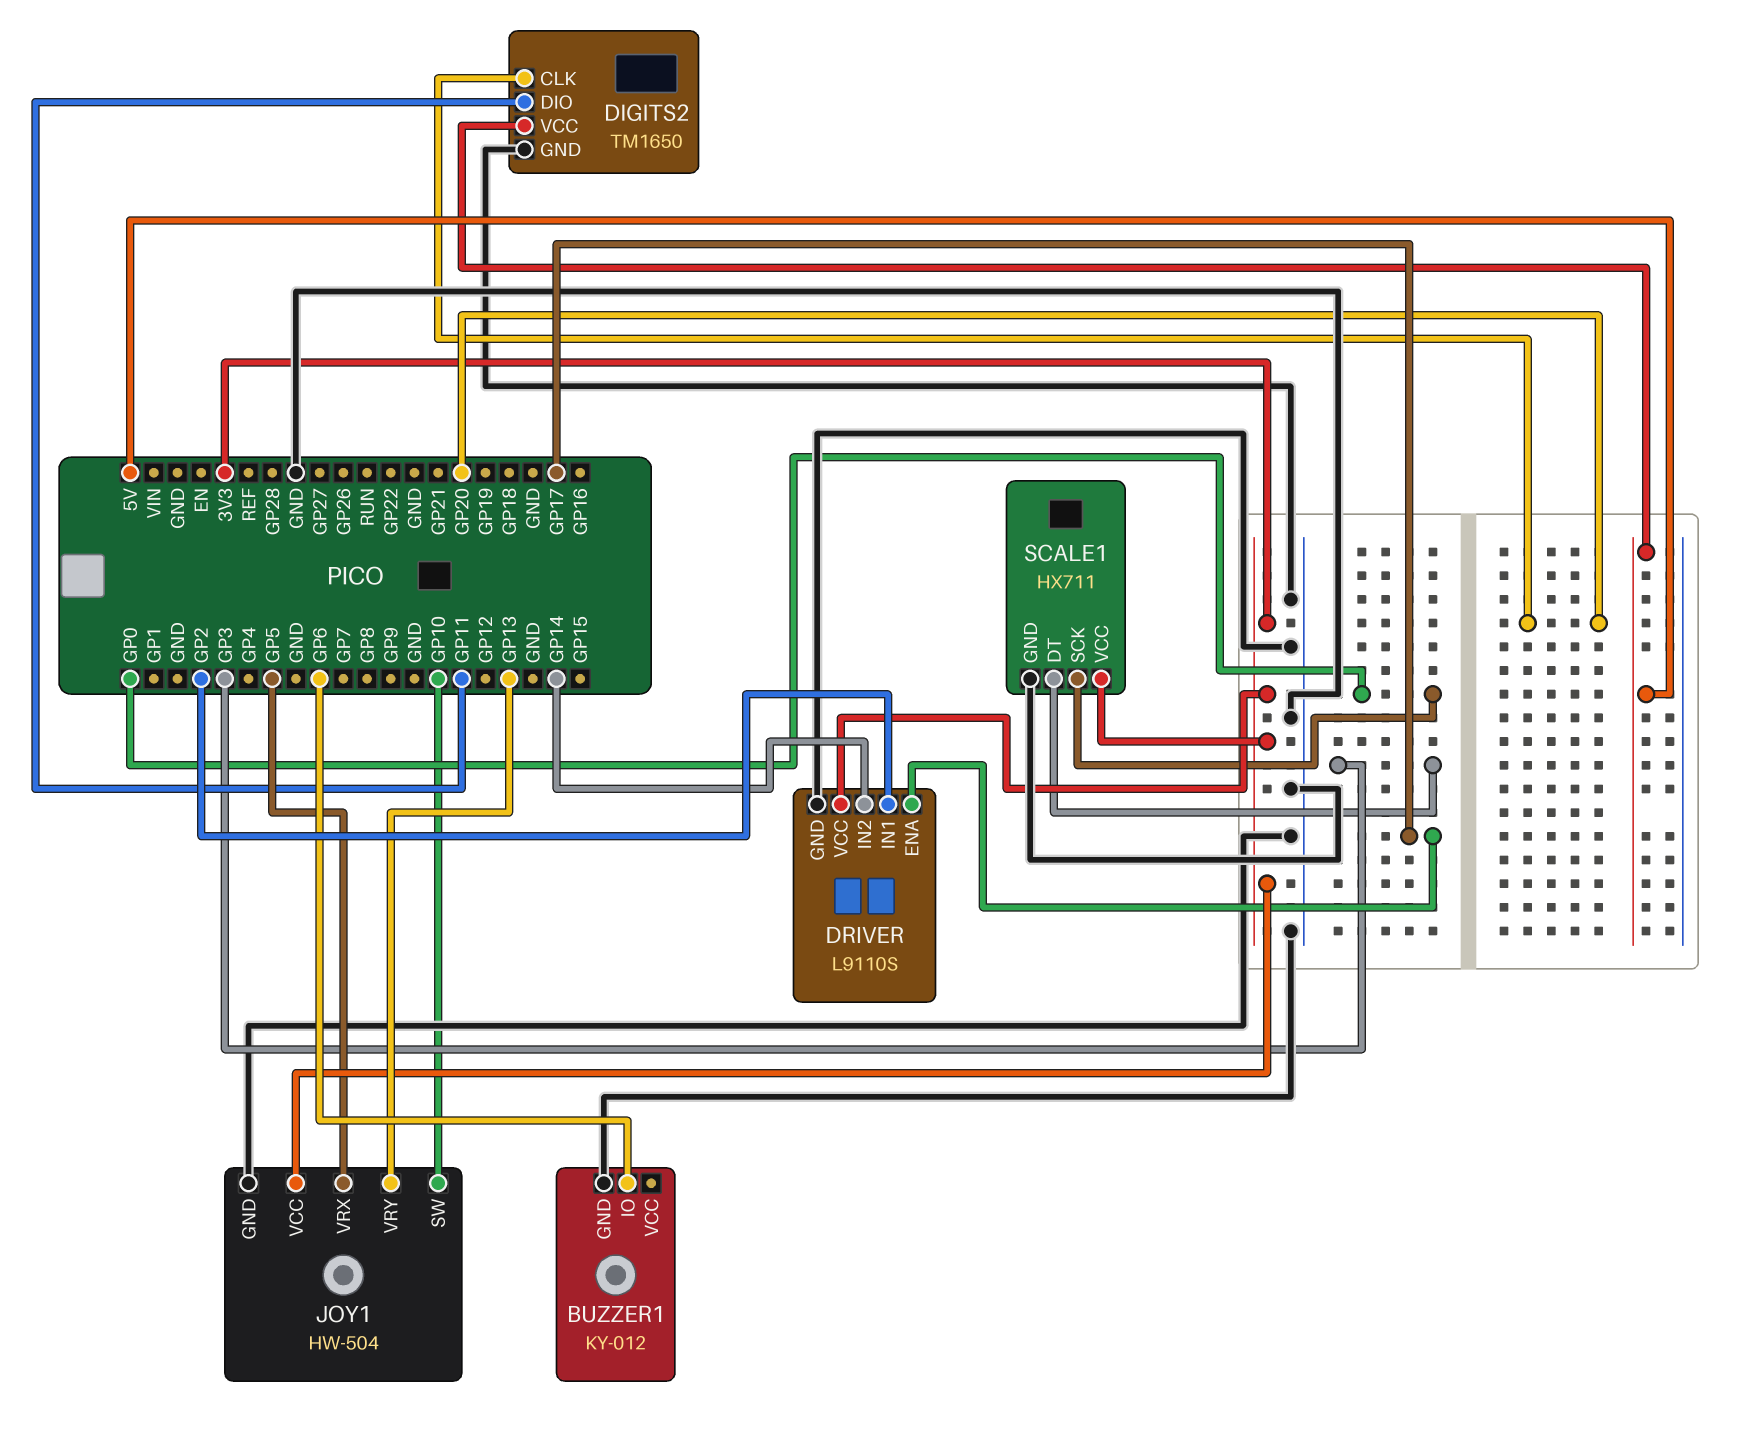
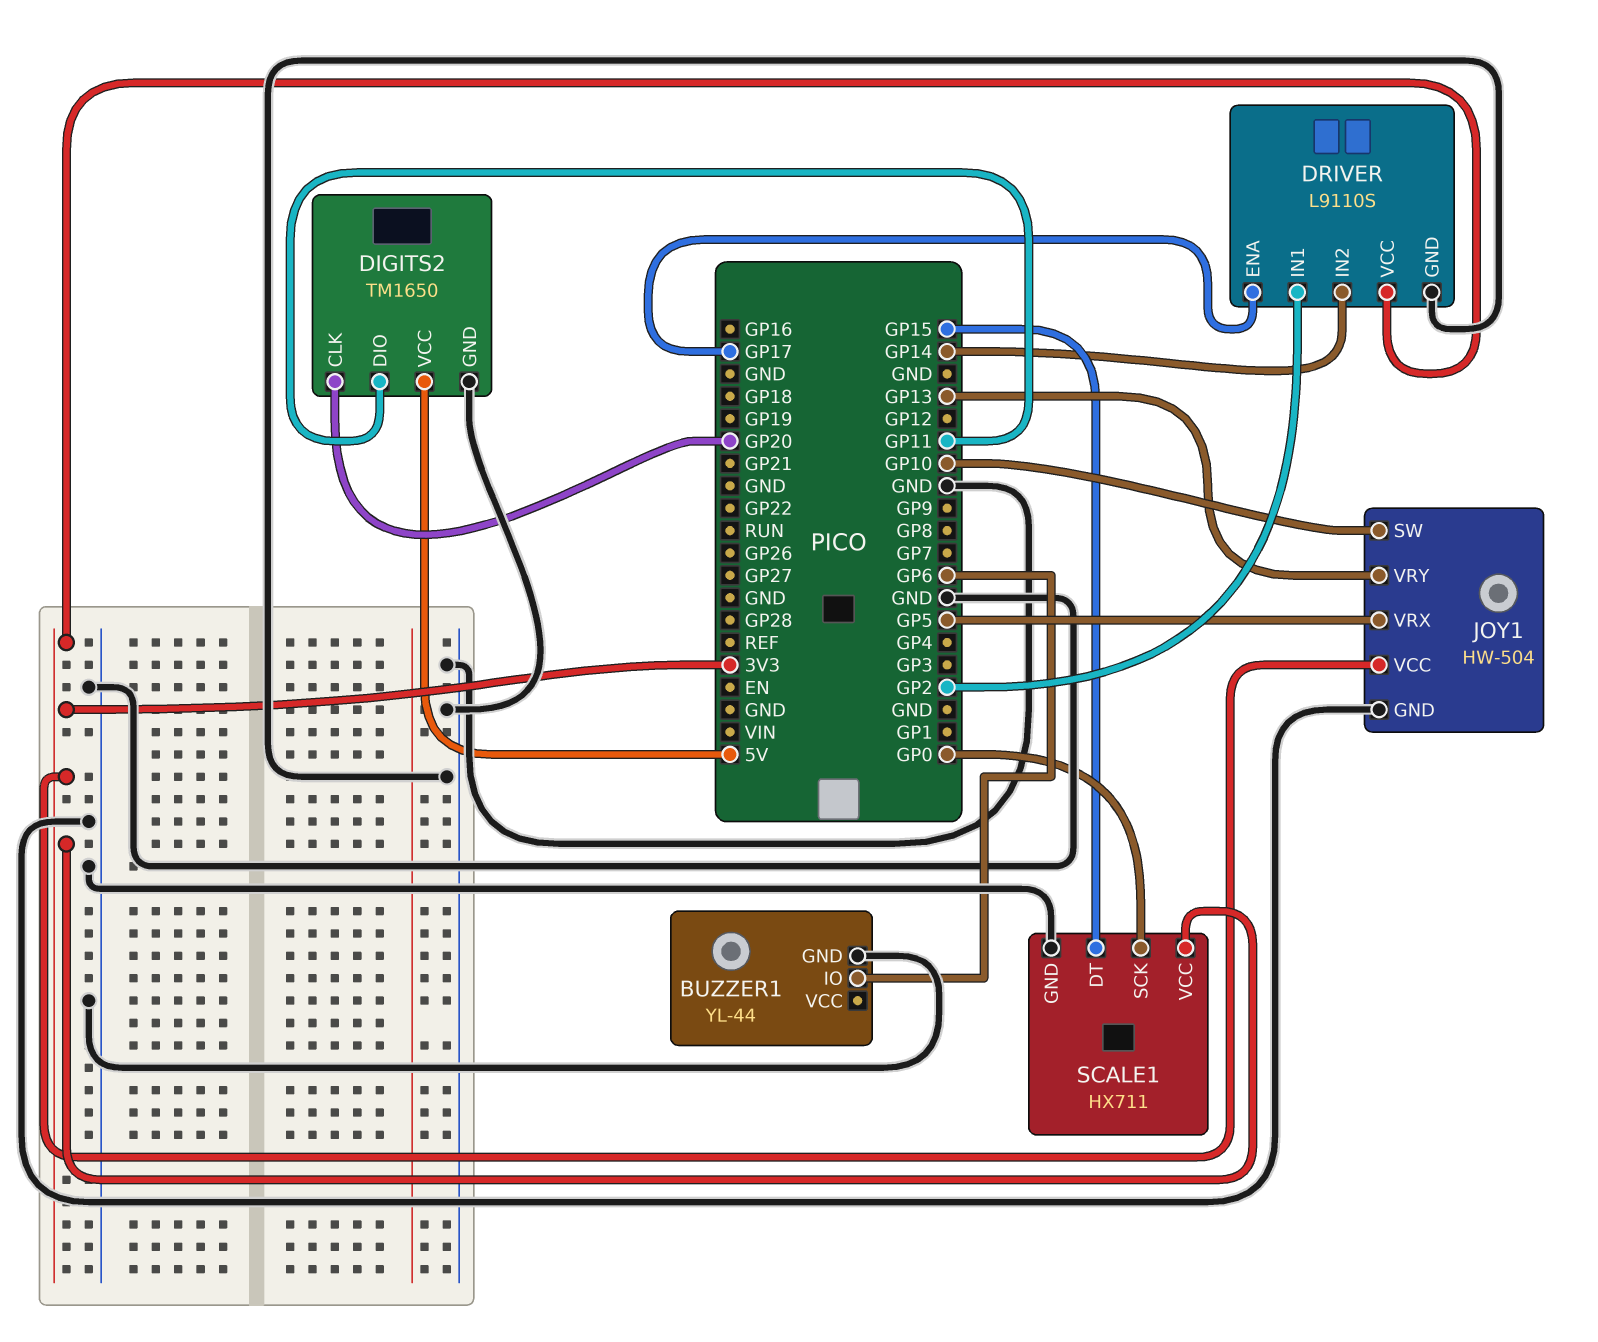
BUZZER1: KY-012 -> YL-44
SCALE1 pin DT: GP3 -> GP15

